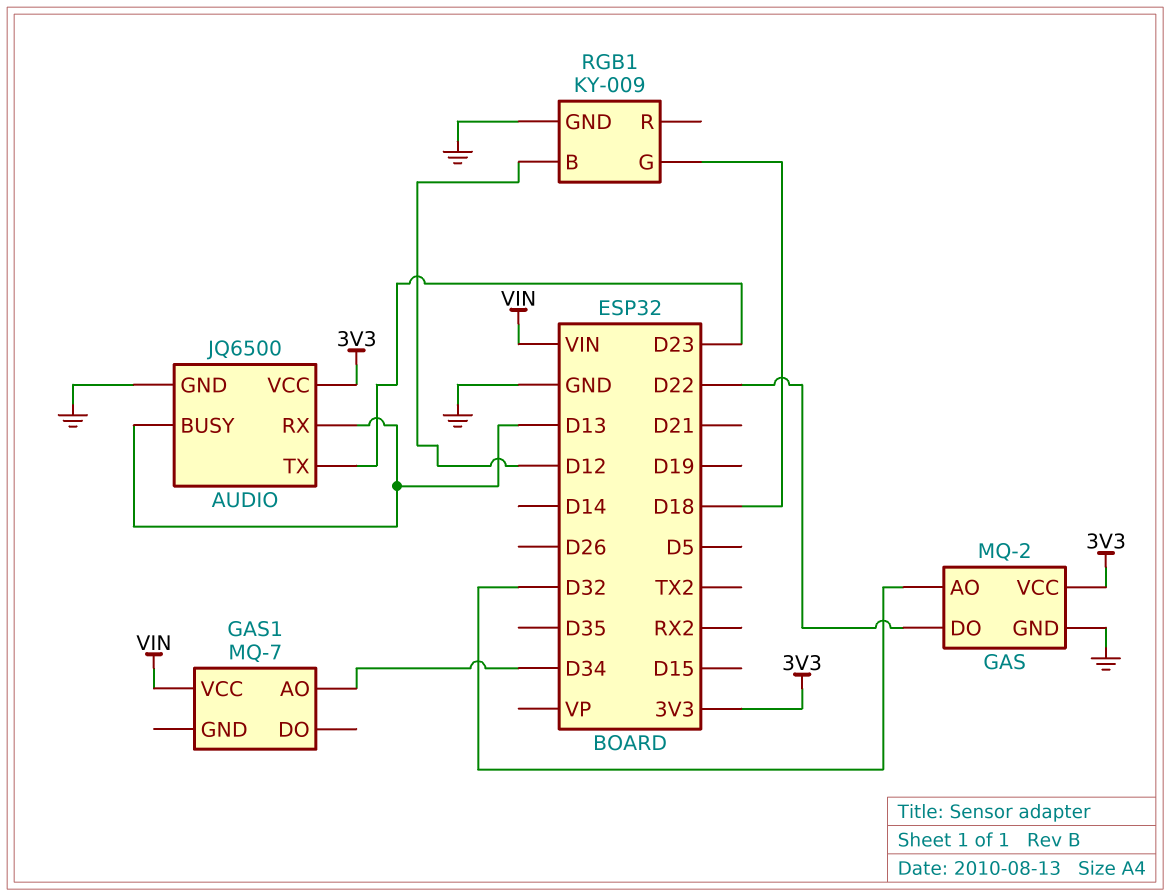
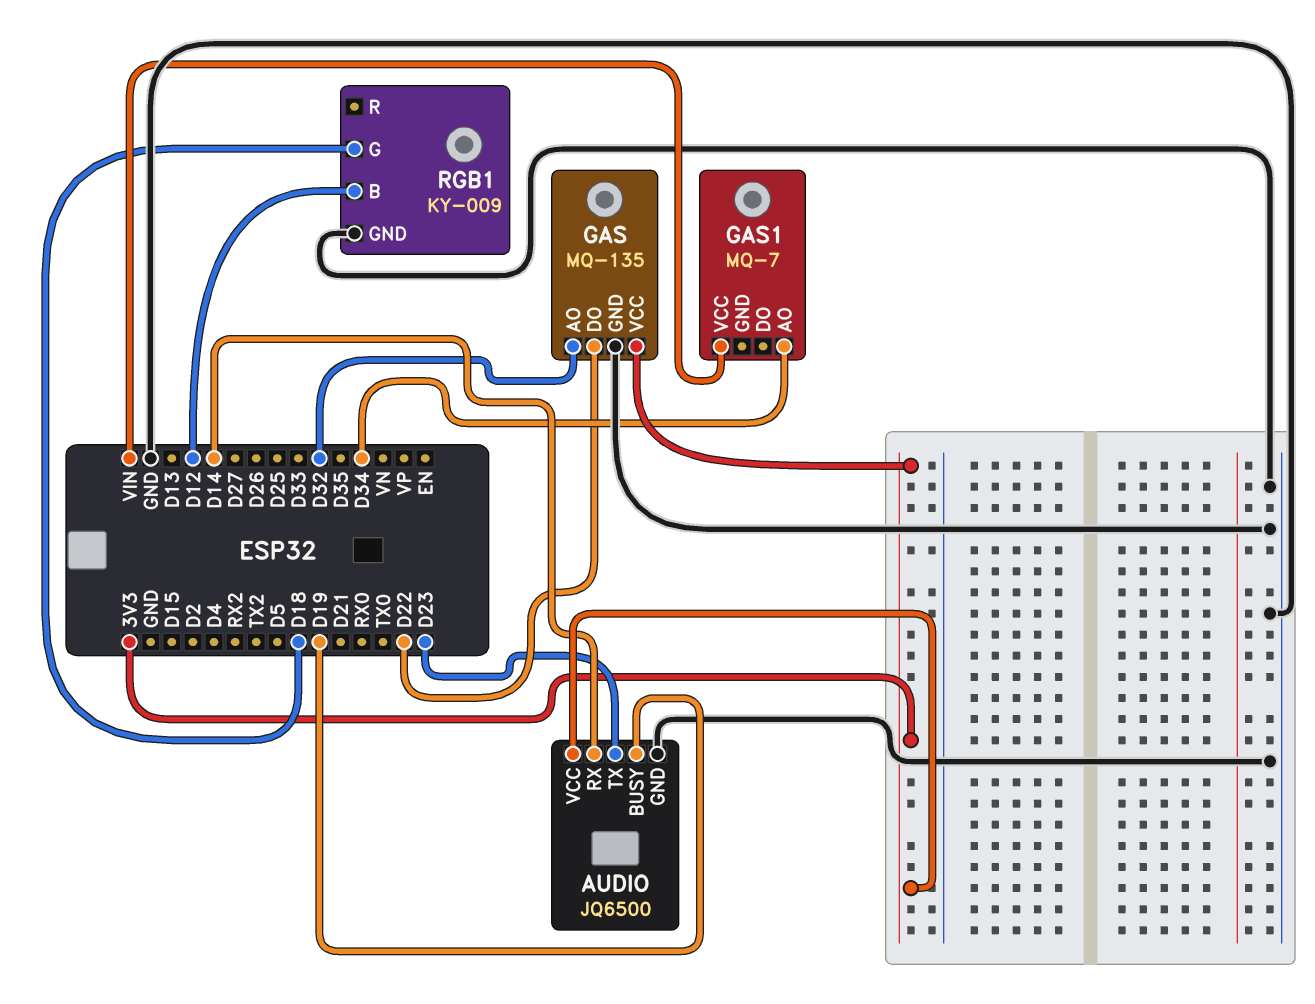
AUDIO pin BUSY: D13 -> D19
AUDIO pin RX: D13 -> D14
GAS: MQ-2 -> MQ-135

